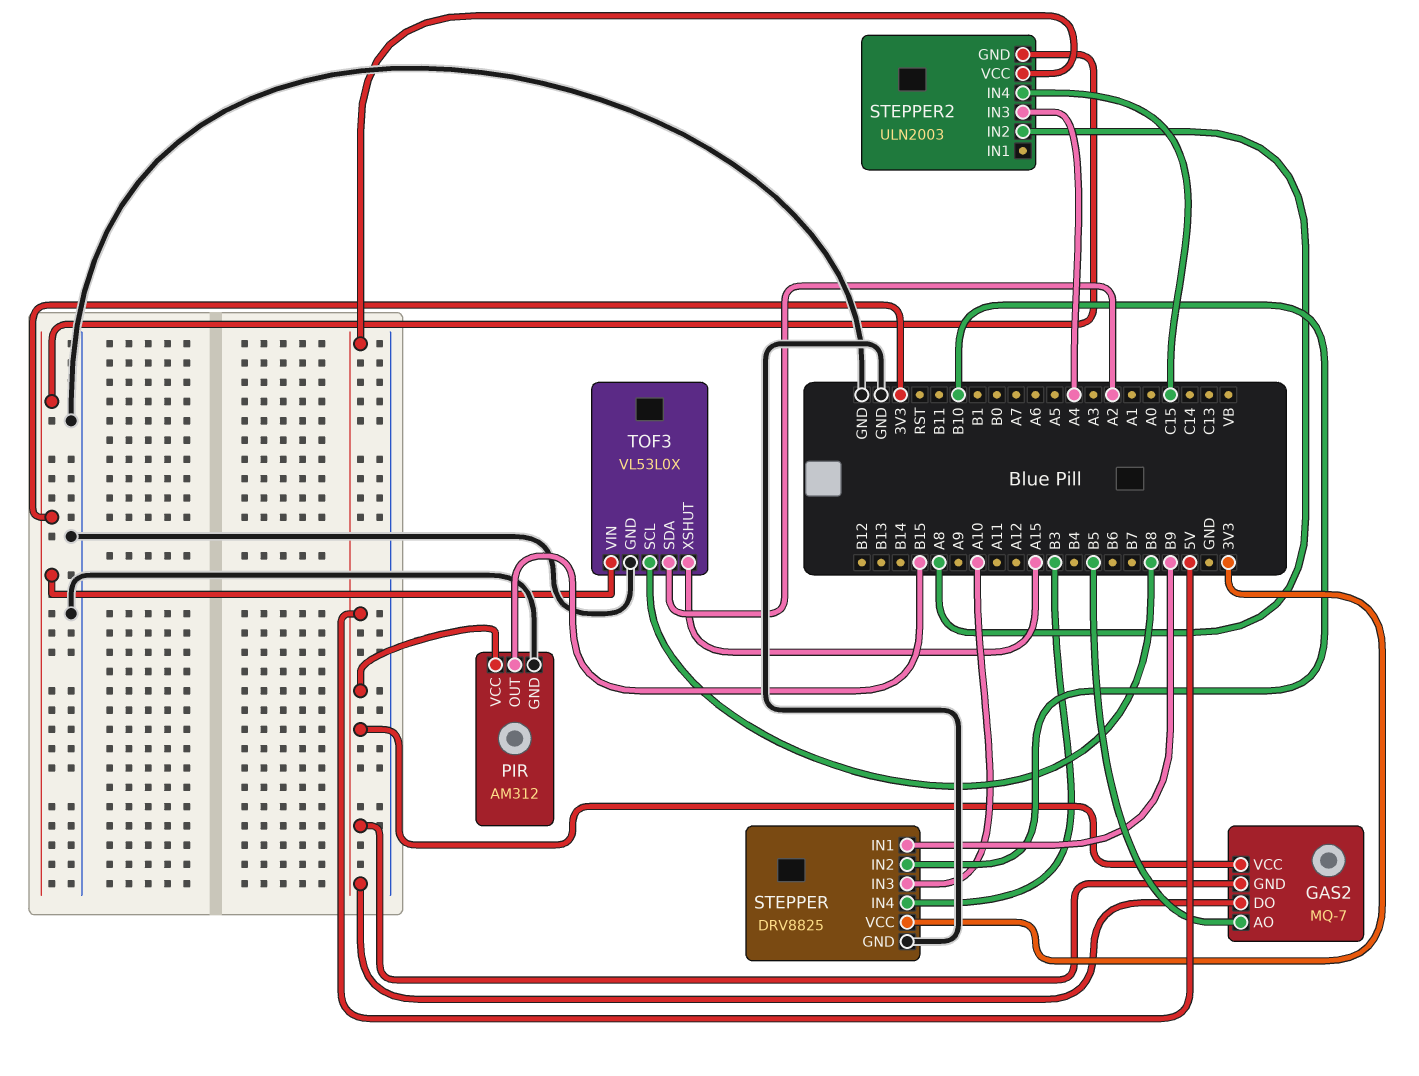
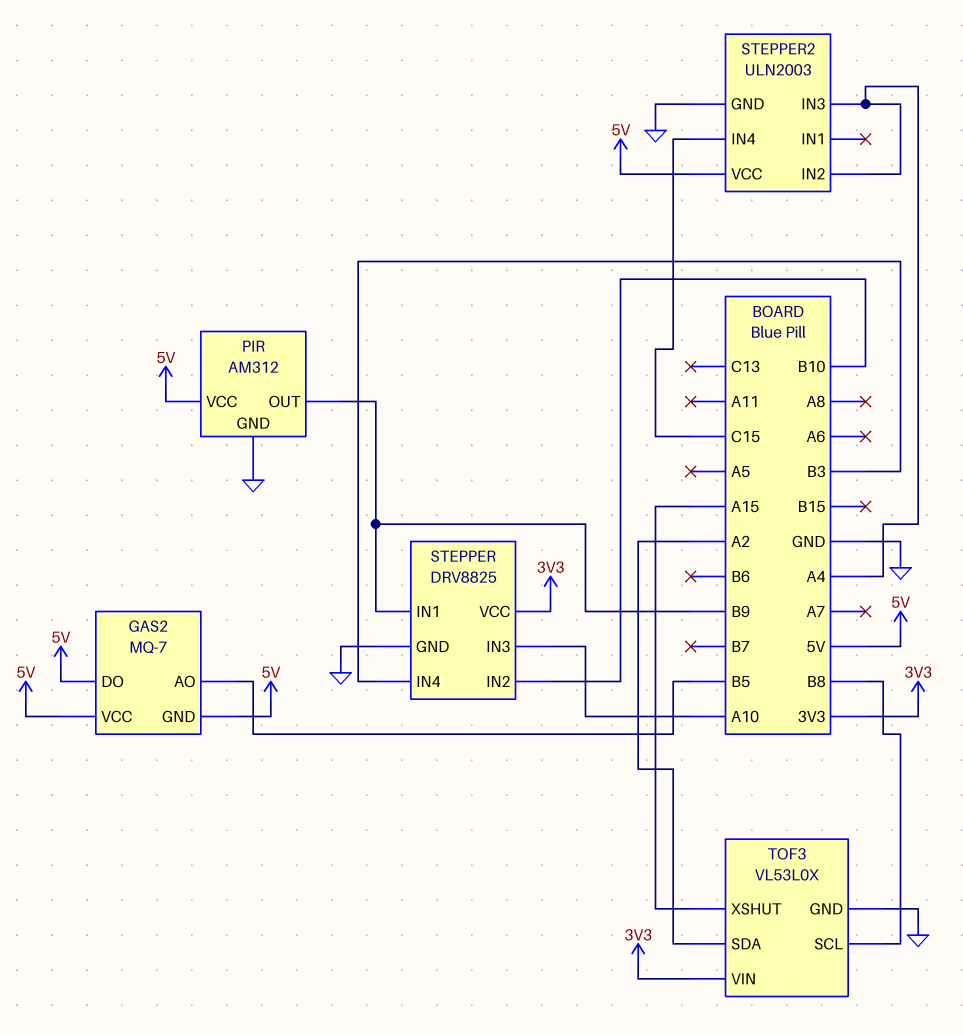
PIR pin OUT: B15 -> B9
STEPPER2 pin GND: 3V3 -> GND
STEPPER2 pin IN2: A8 -> A4

